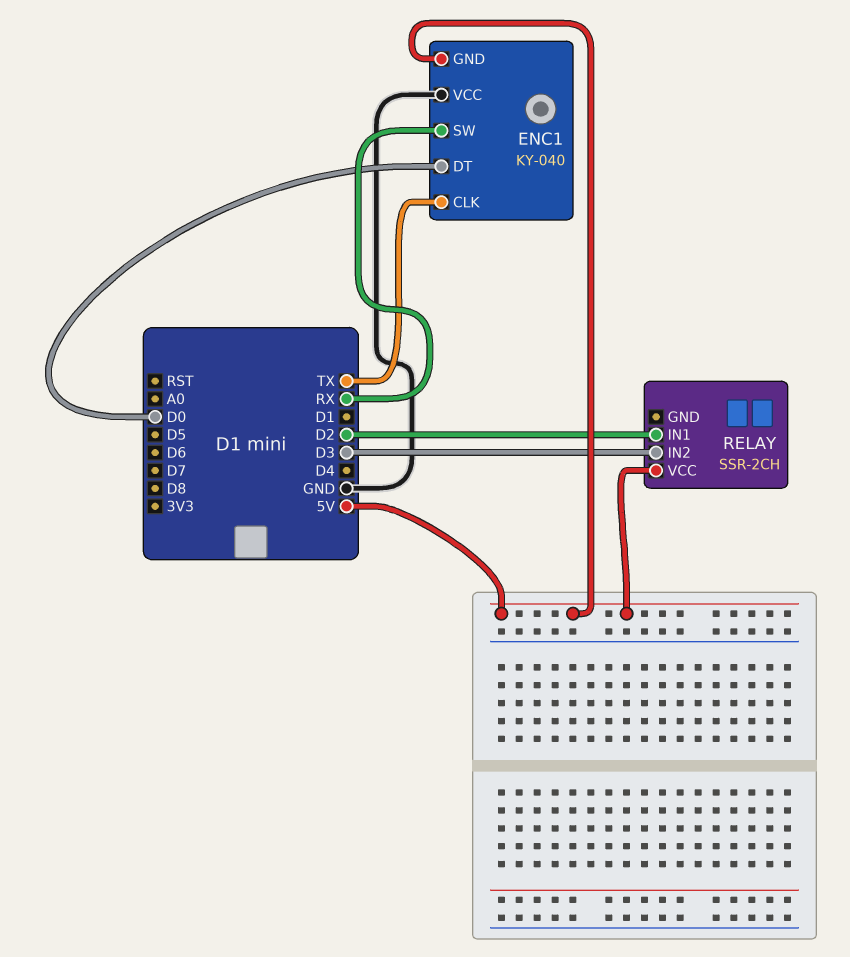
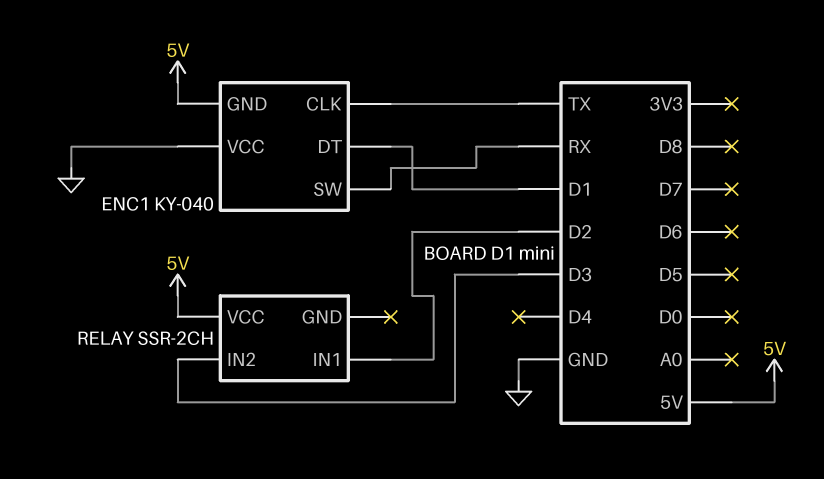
ENC1 pin DT: D0 -> D1

